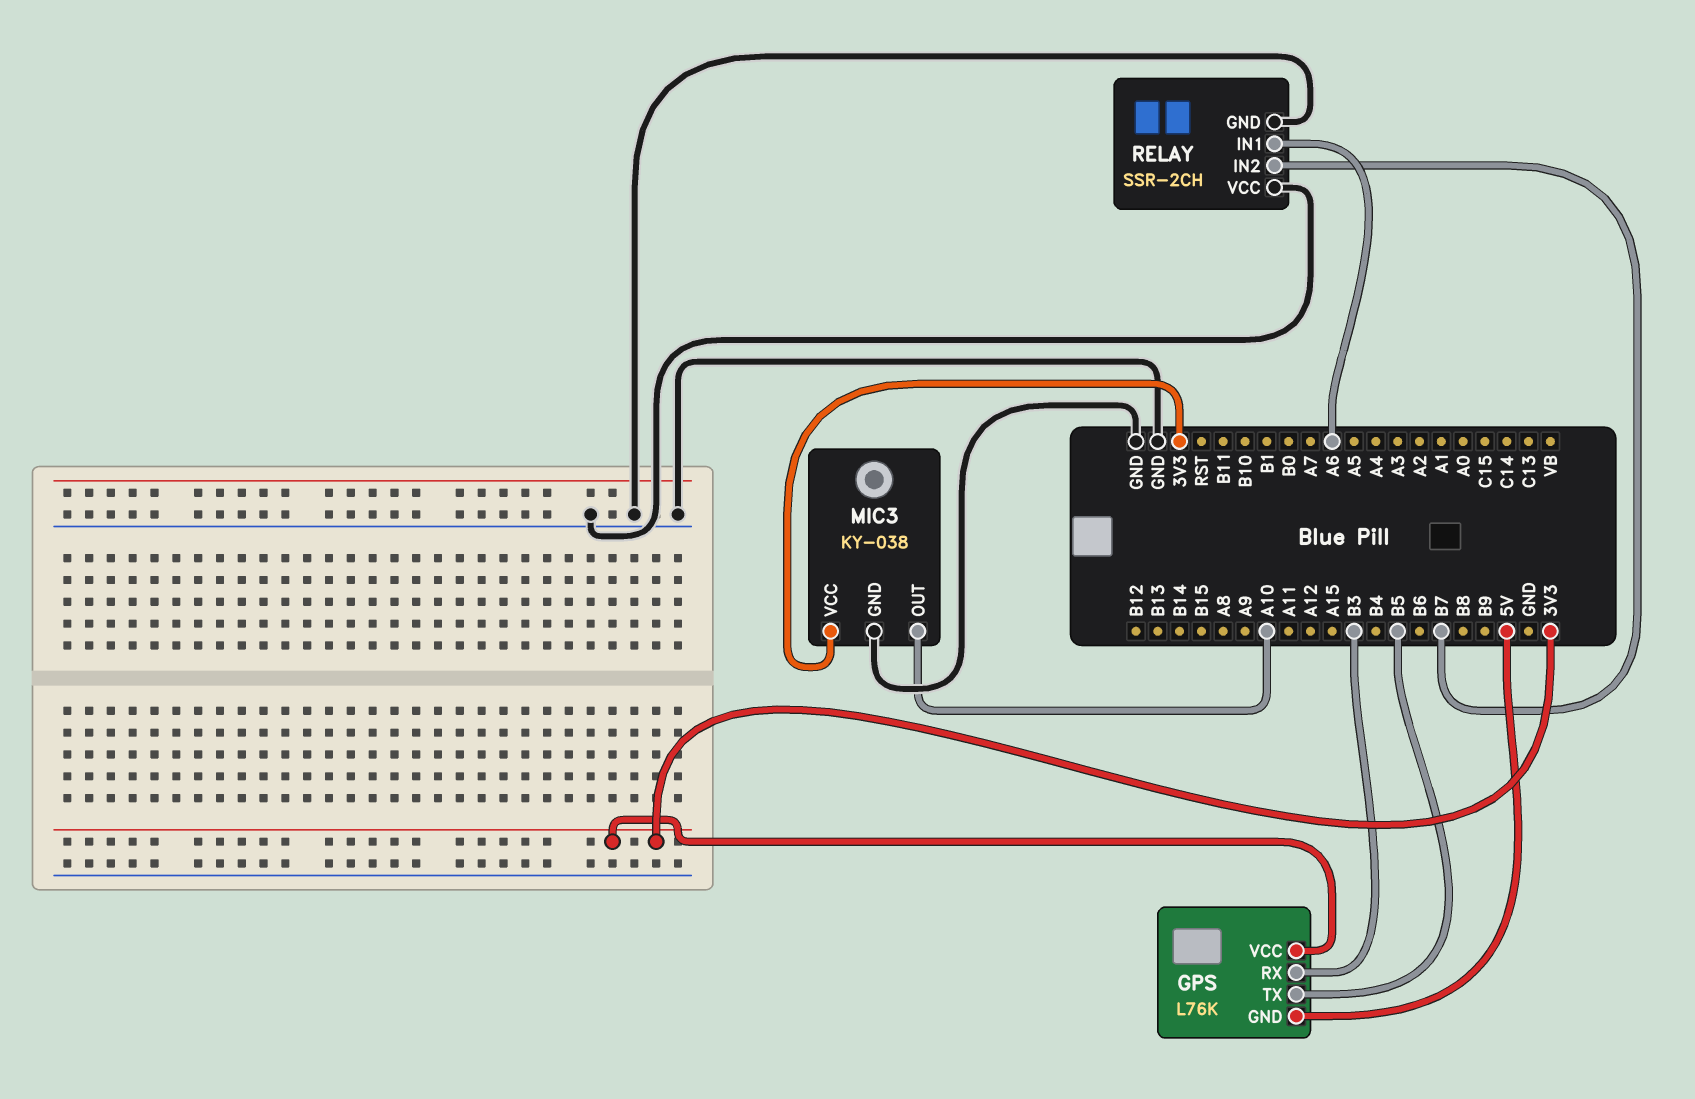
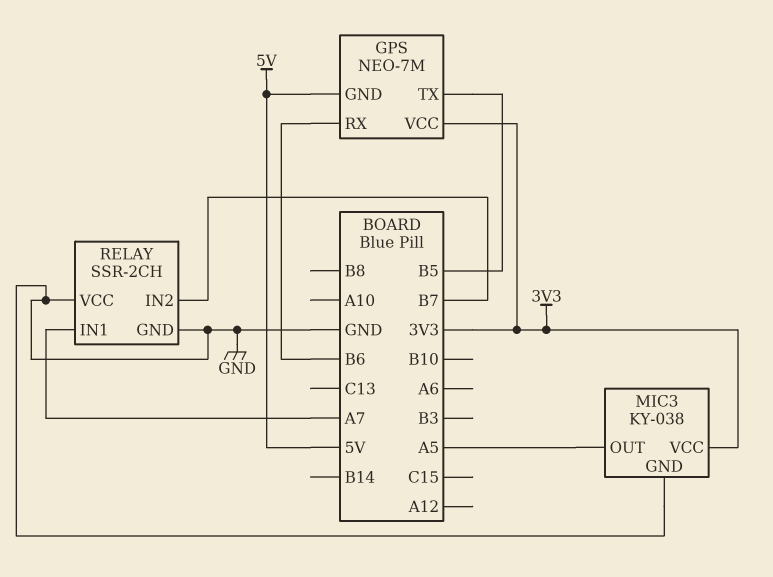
GPS: L76K -> NEO-7M
GPS pin RX: B3 -> B6
MIC3 pin OUT: A10 -> A5
RELAY pin IN1: A6 -> A7

